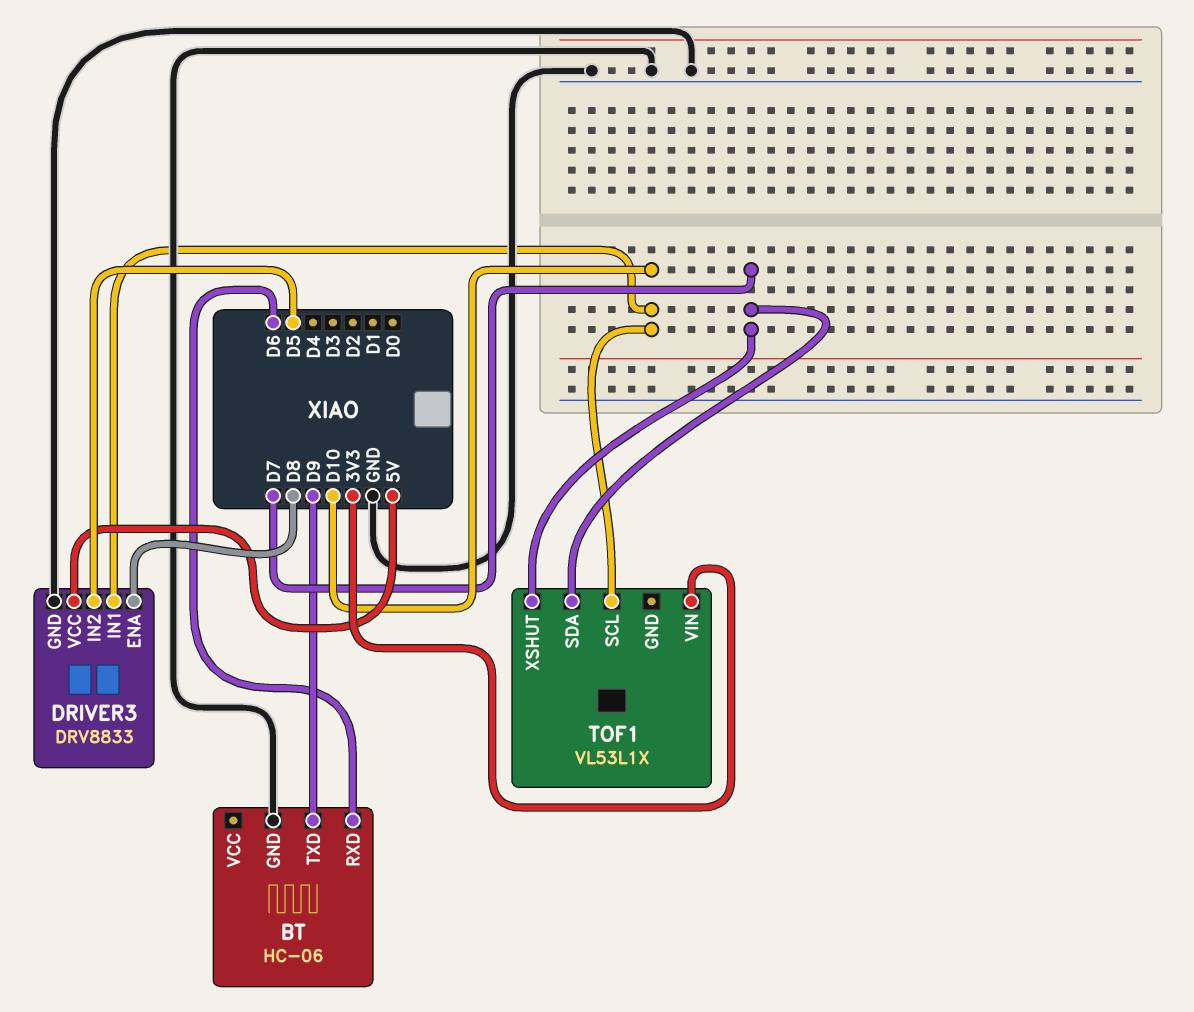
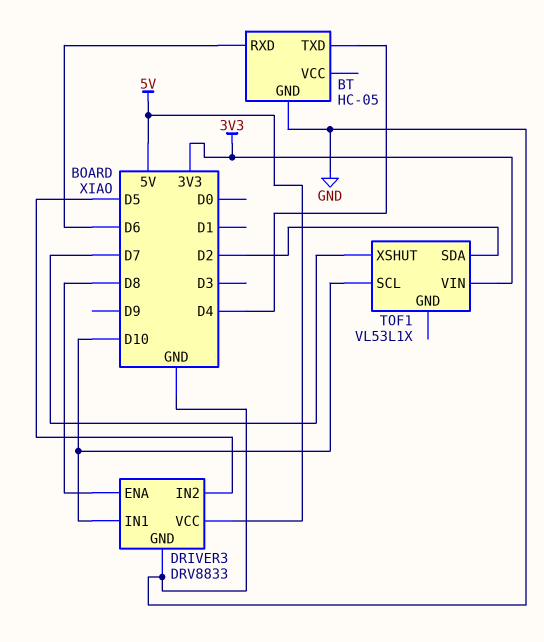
BT: HC-06 -> HC-05
BT pin TXD: D9 -> D4
TOF1 pin SDA: D7 -> D2

